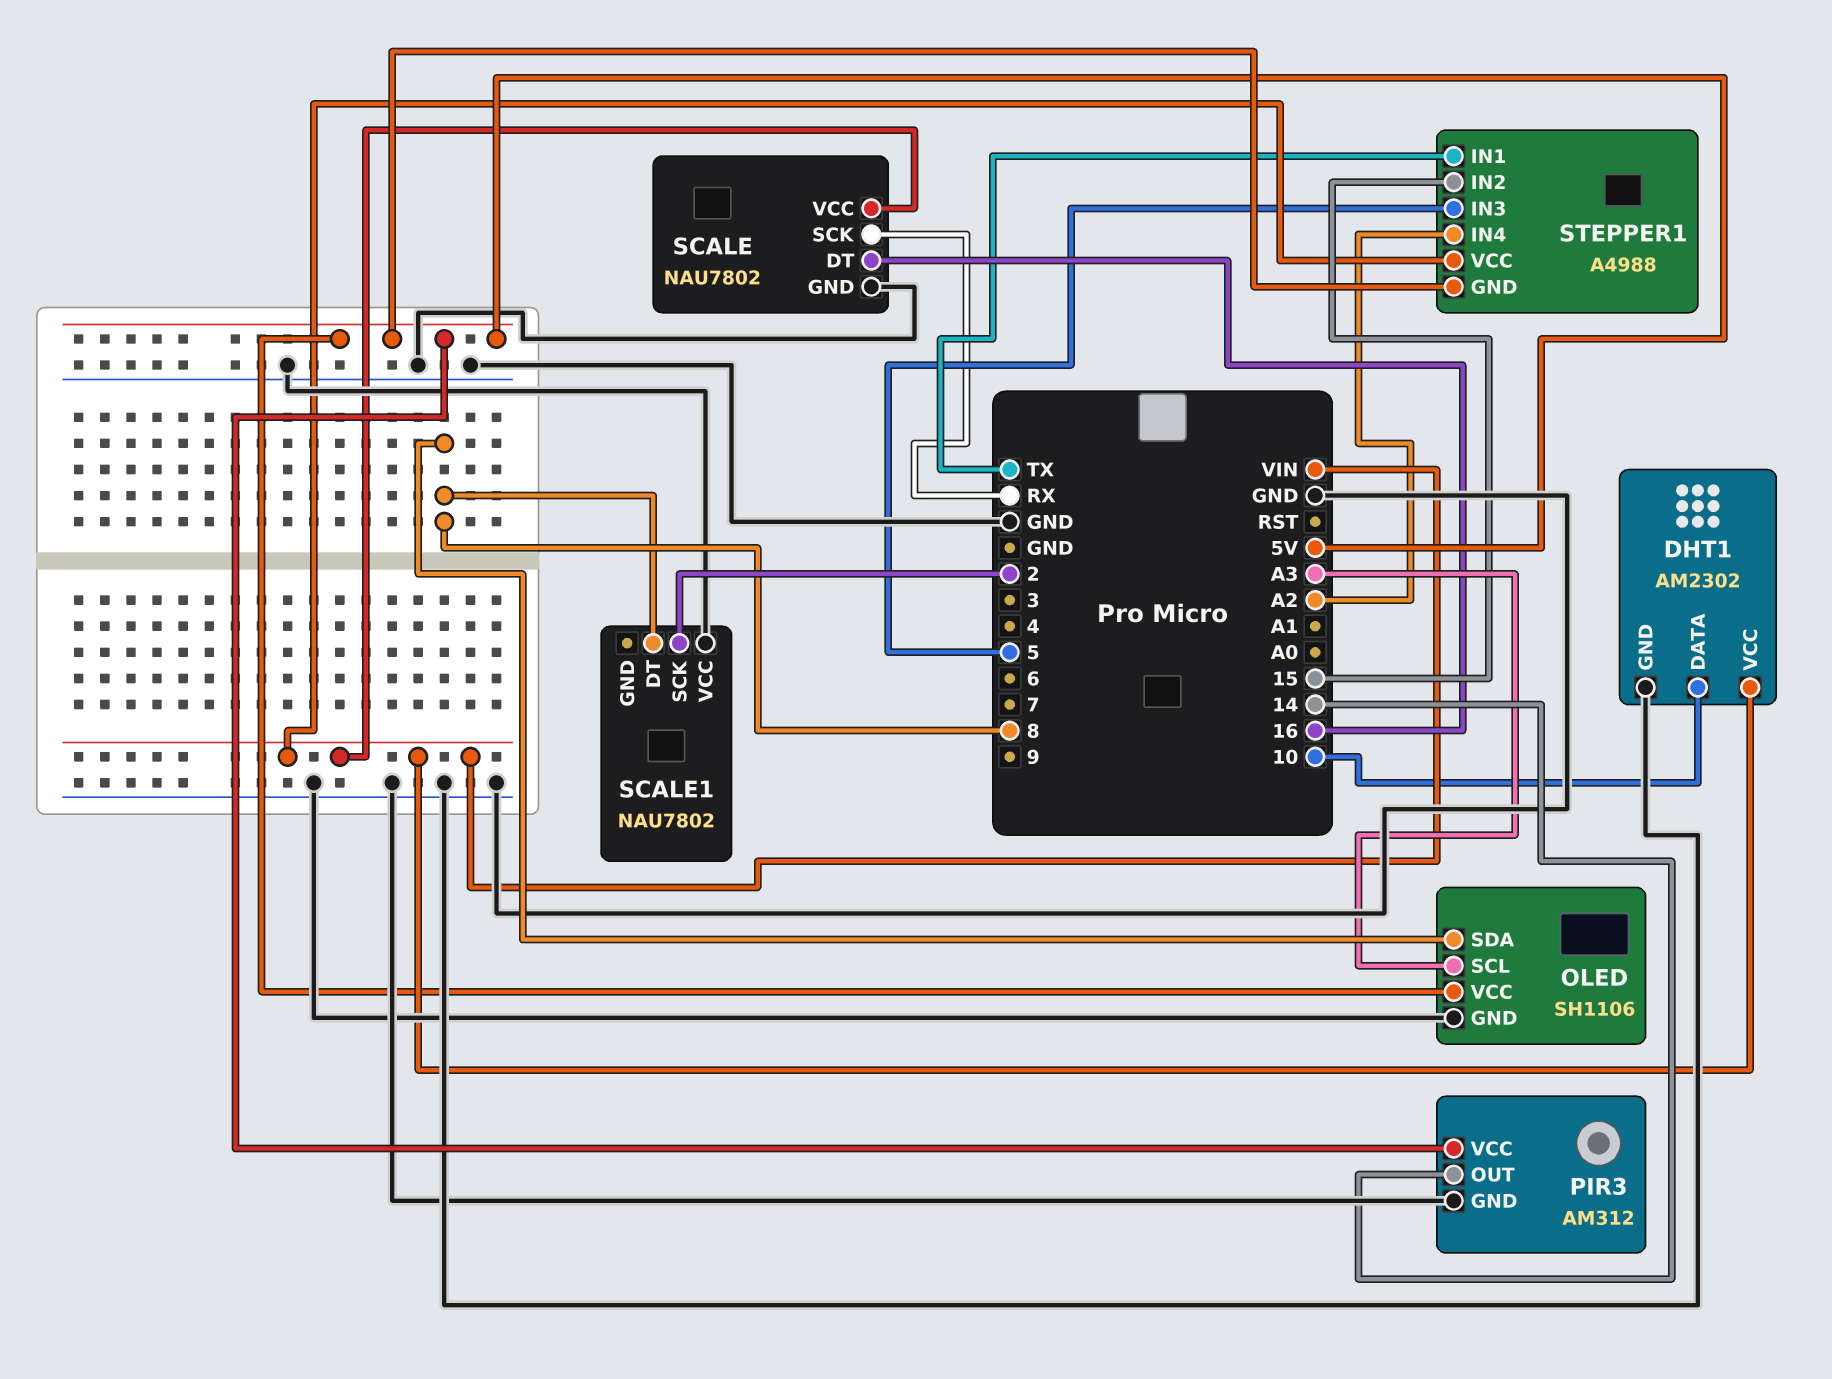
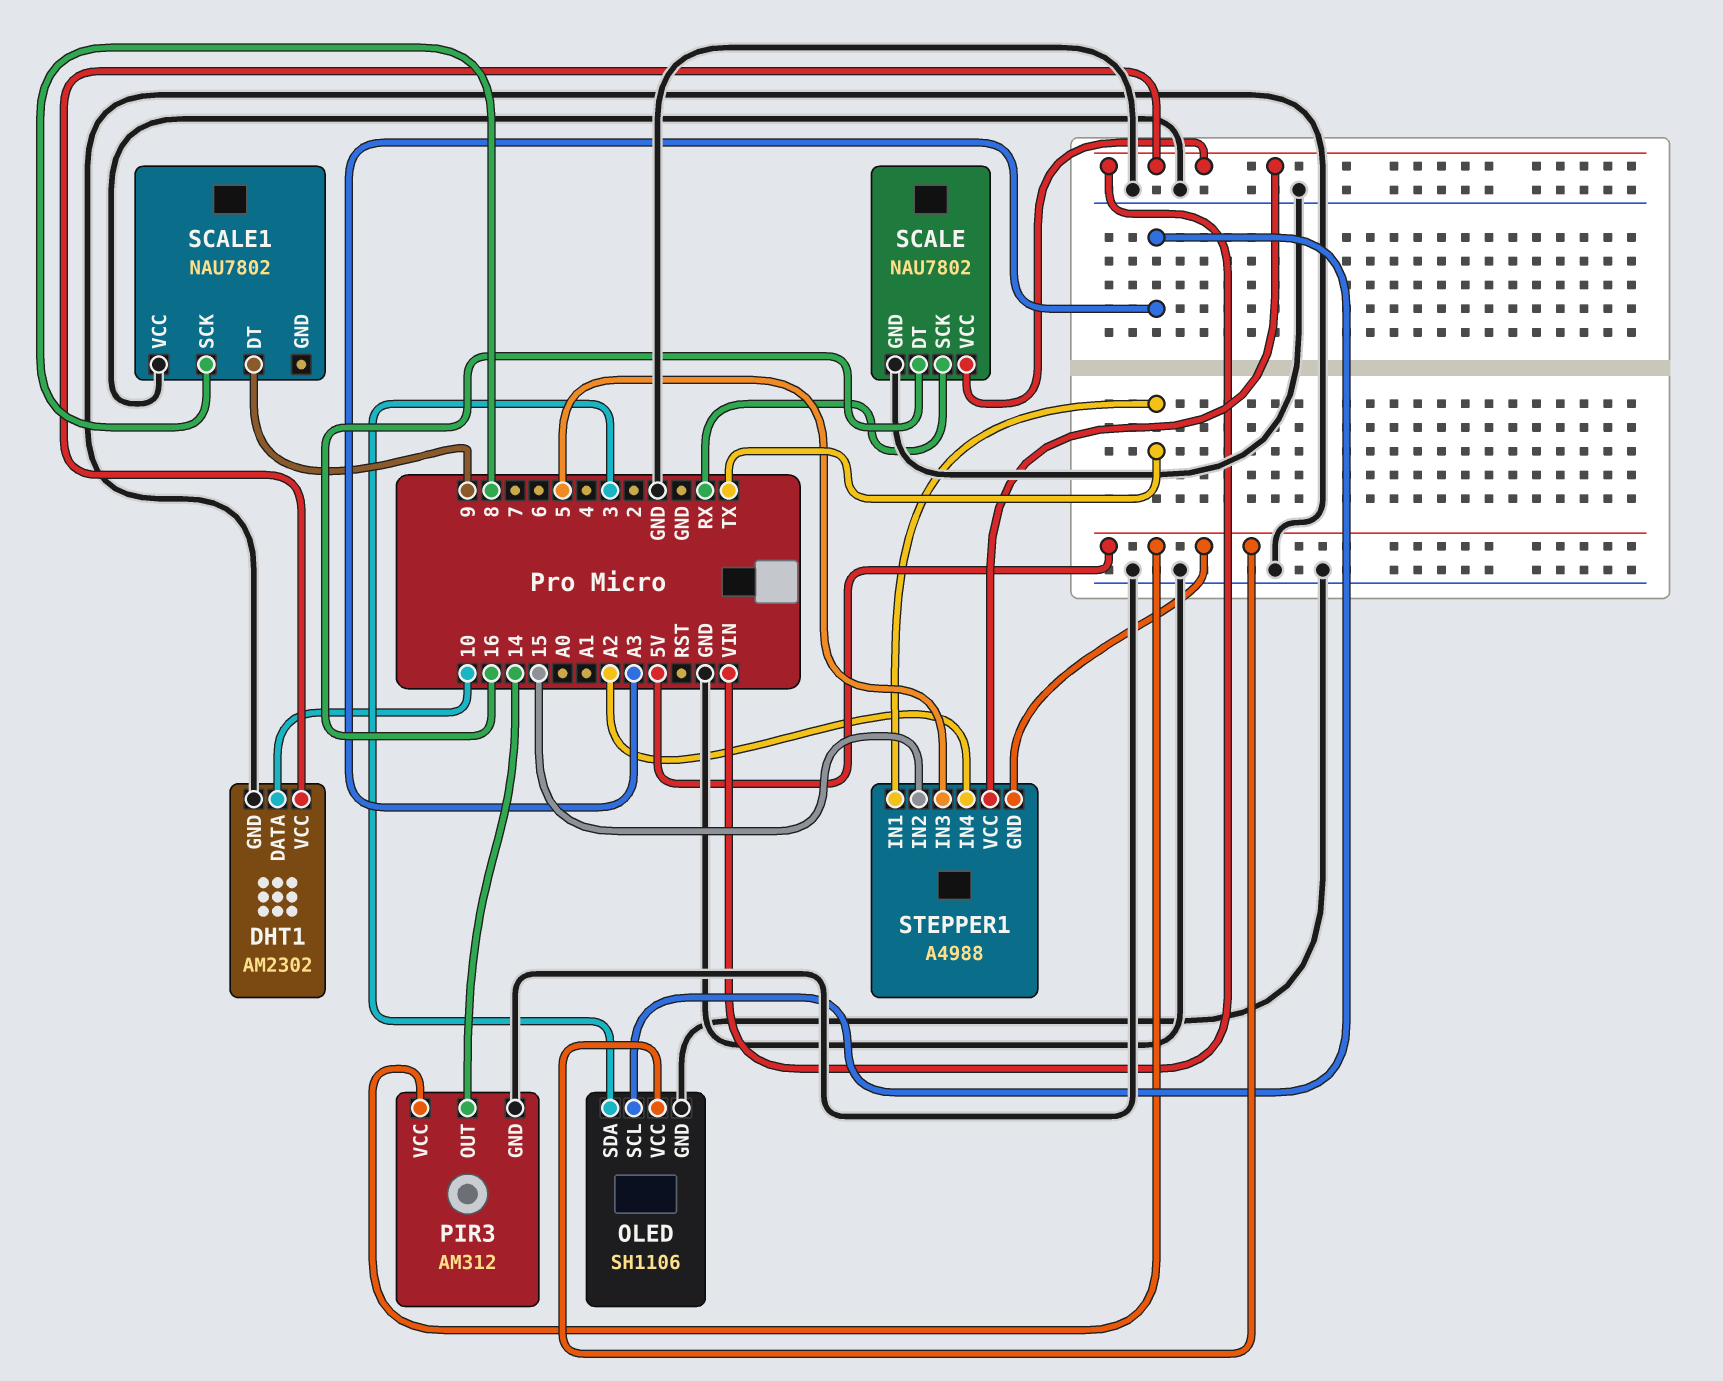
OLED pin SDA: 8 -> 3
SCALE1 pin DT: 8 -> 9
SCALE1 pin SCK: 2 -> 8

